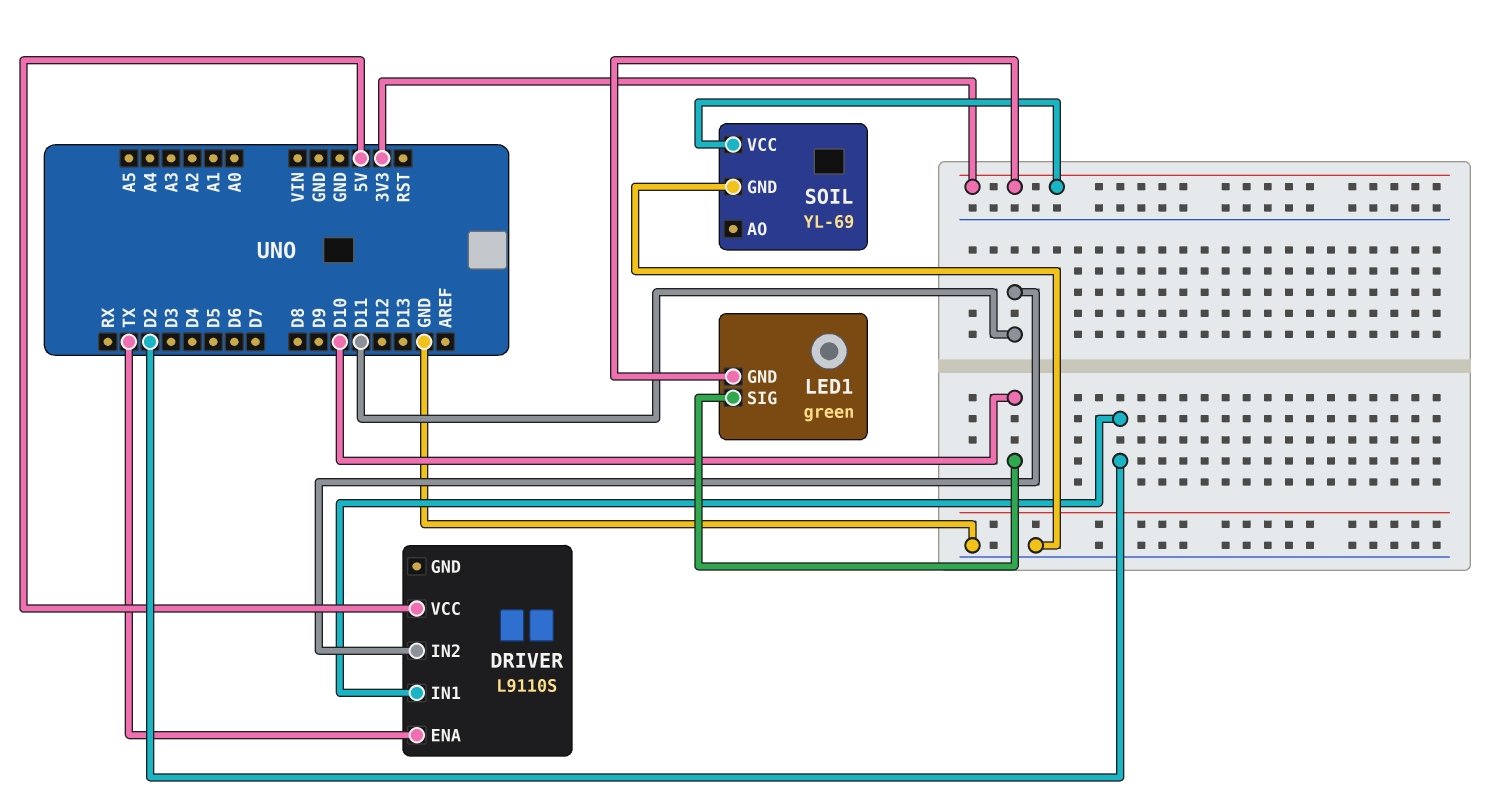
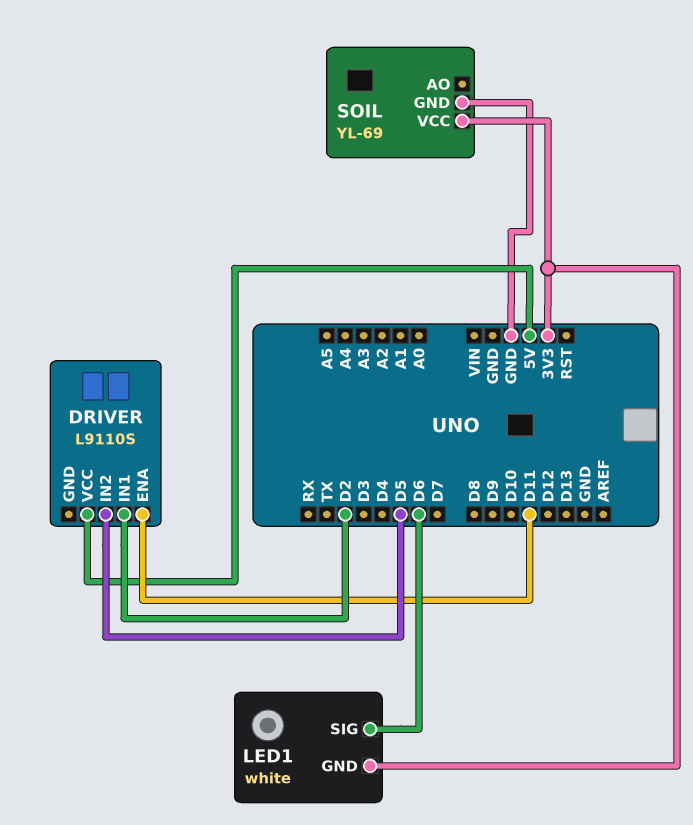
DRIVER pin ENA: TX -> D11
DRIVER pin IN2: D11 -> D5
LED1: green -> white
LED1 pin SIG: D10 -> D6

